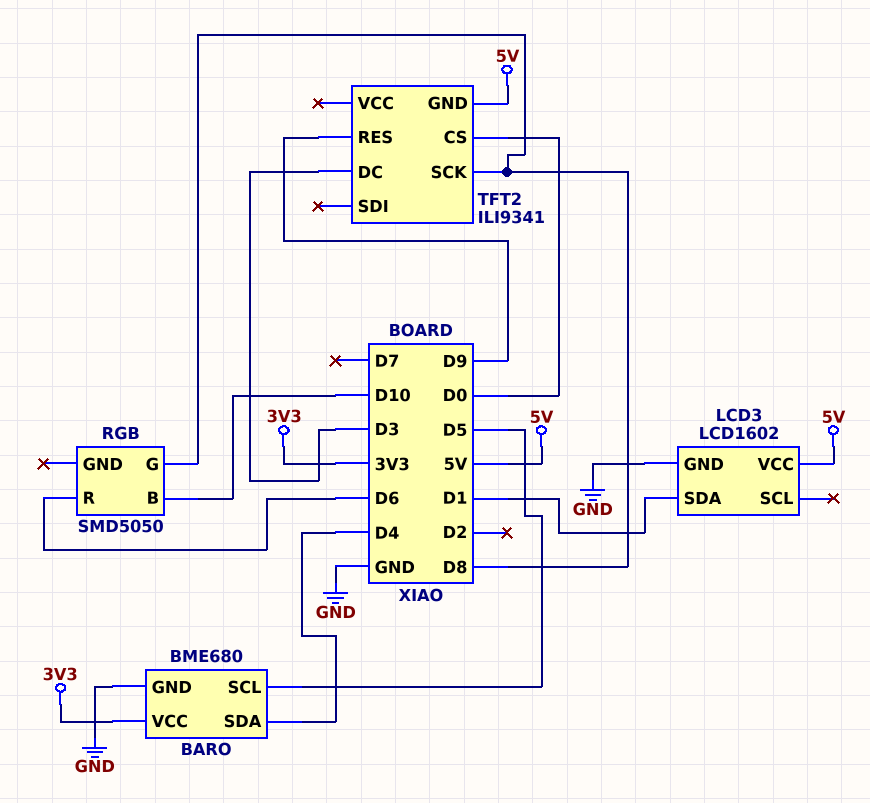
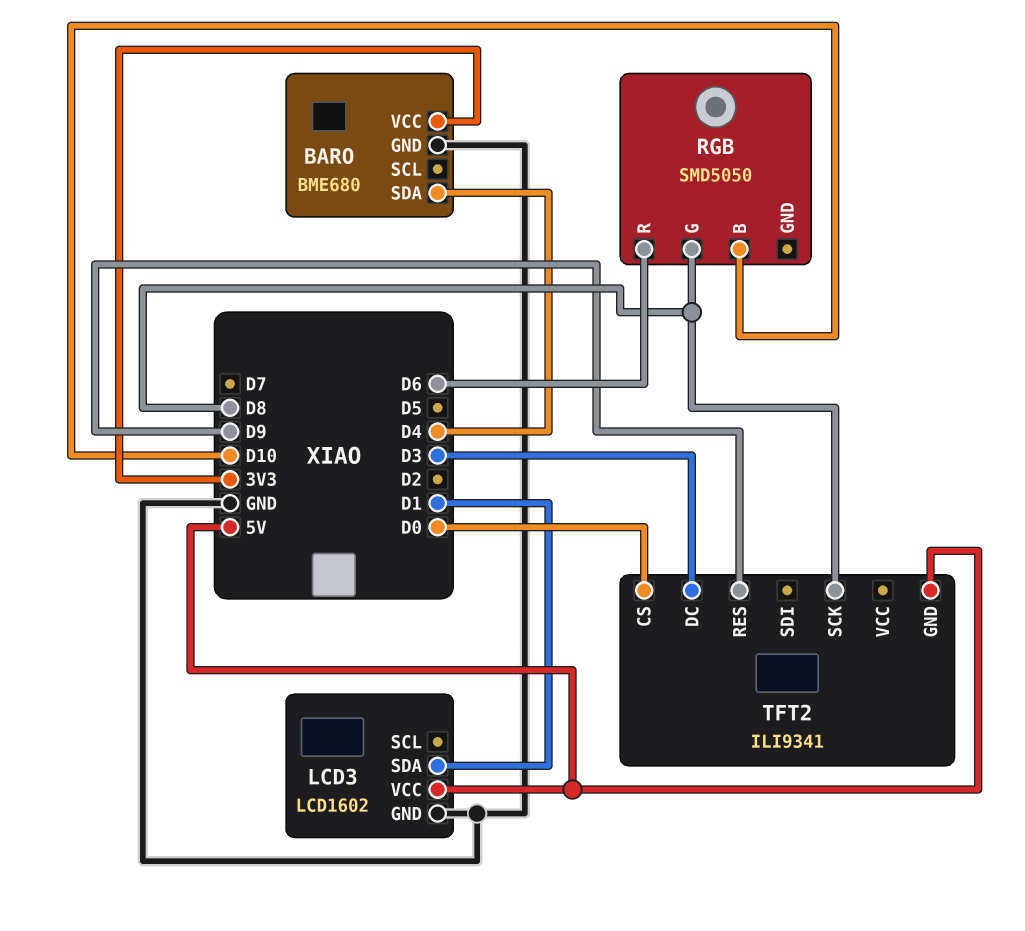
BARO pin SCL: D5 -> none

